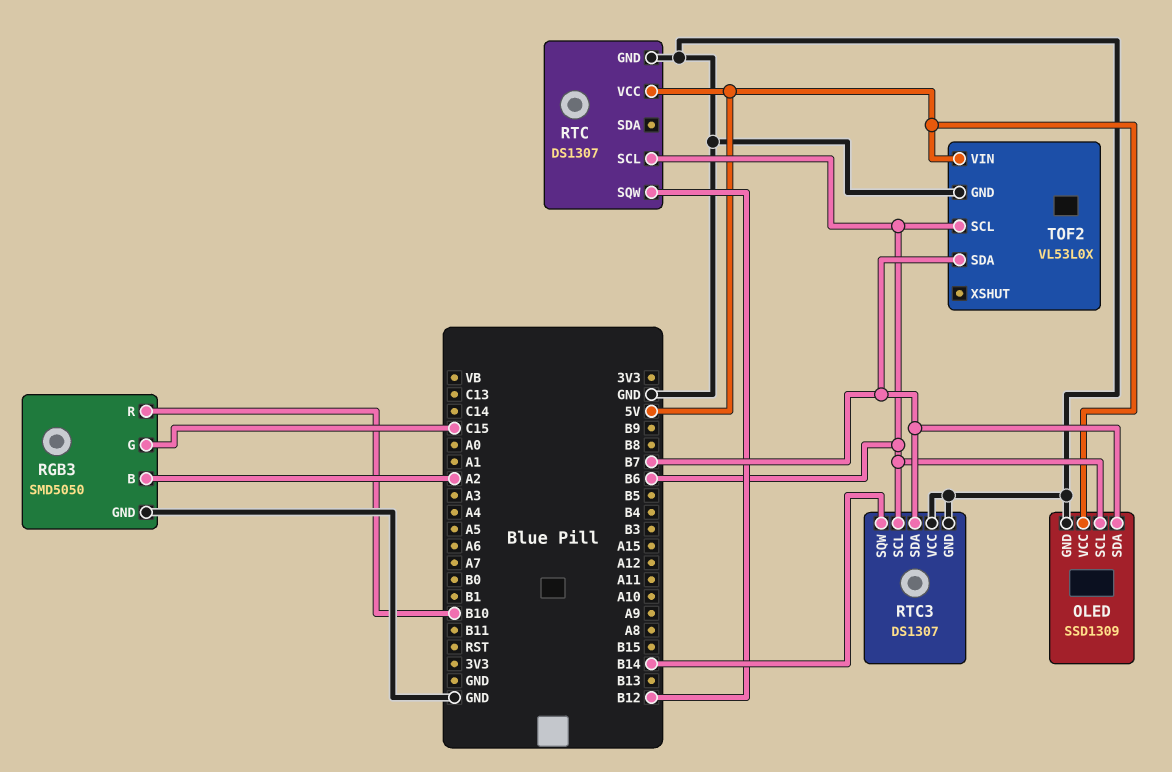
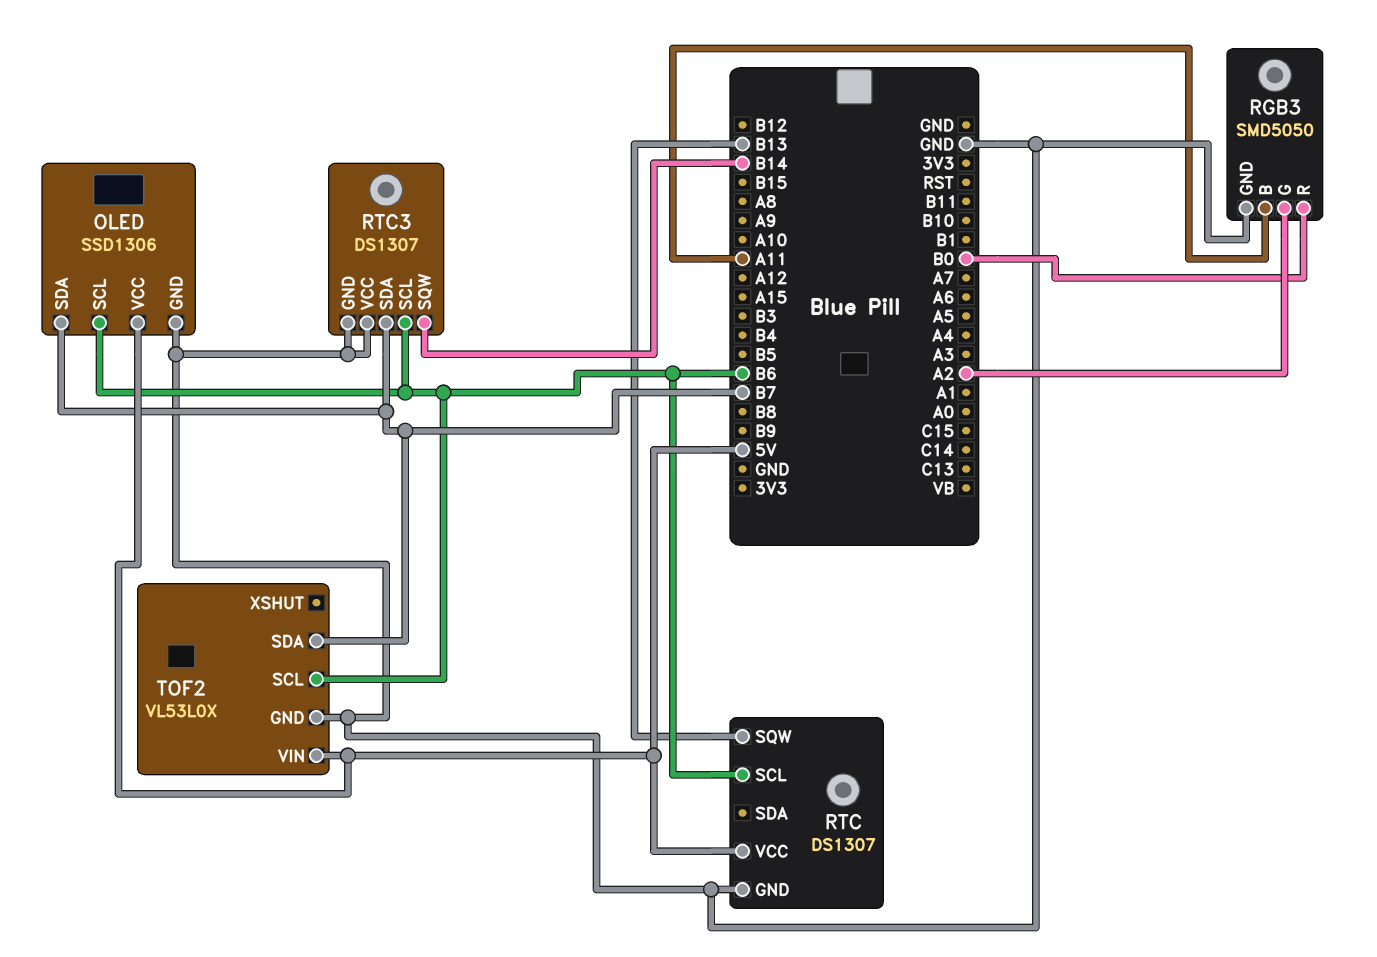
OLED: SSD1309 -> SSD1306
RGB3 pin B: A2 -> A11
RGB3 pin G: C15 -> A2
RGB3 pin R: B10 -> B0
RTC pin SQW: B12 -> B13

